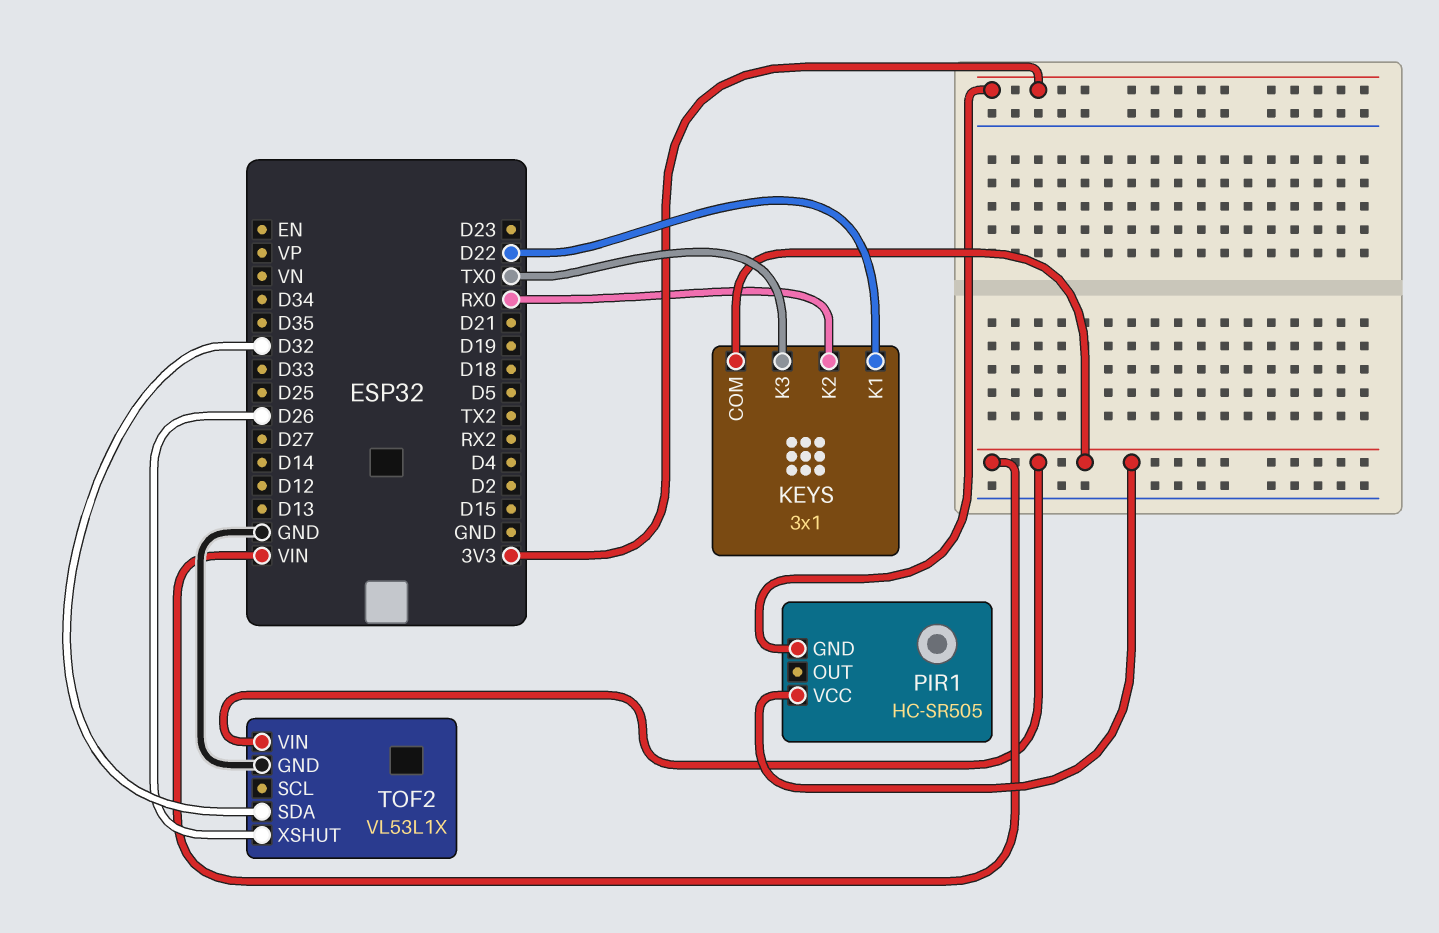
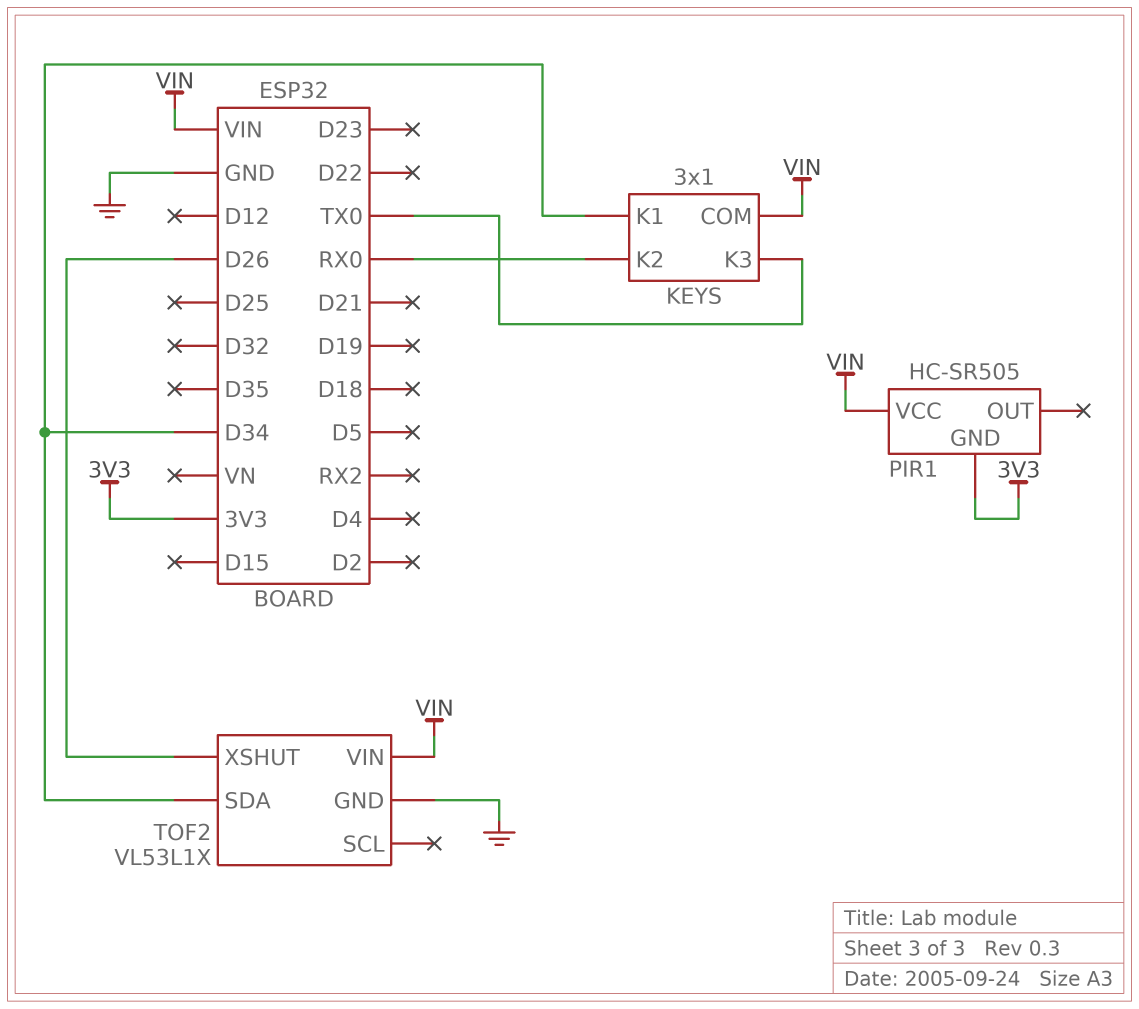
KEYS pin K1: D22 -> D34
TOF2 pin SDA: D32 -> D34

